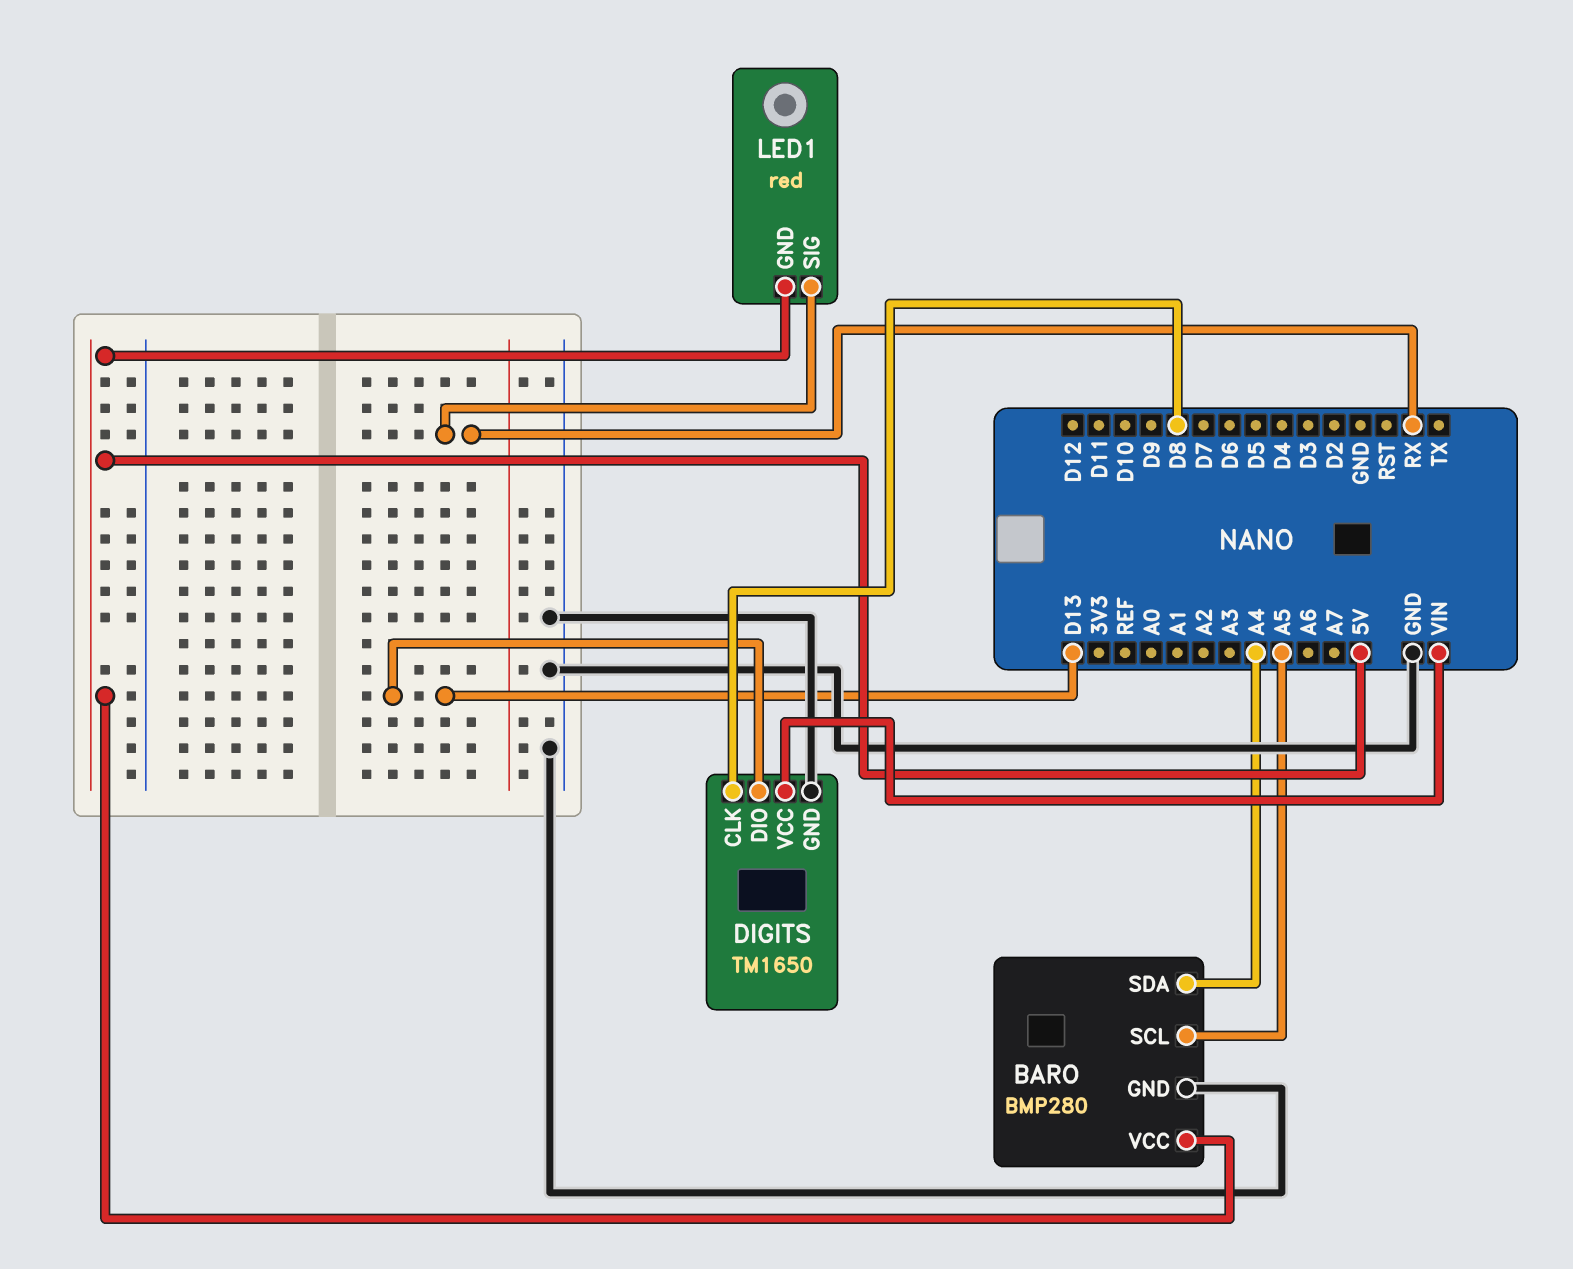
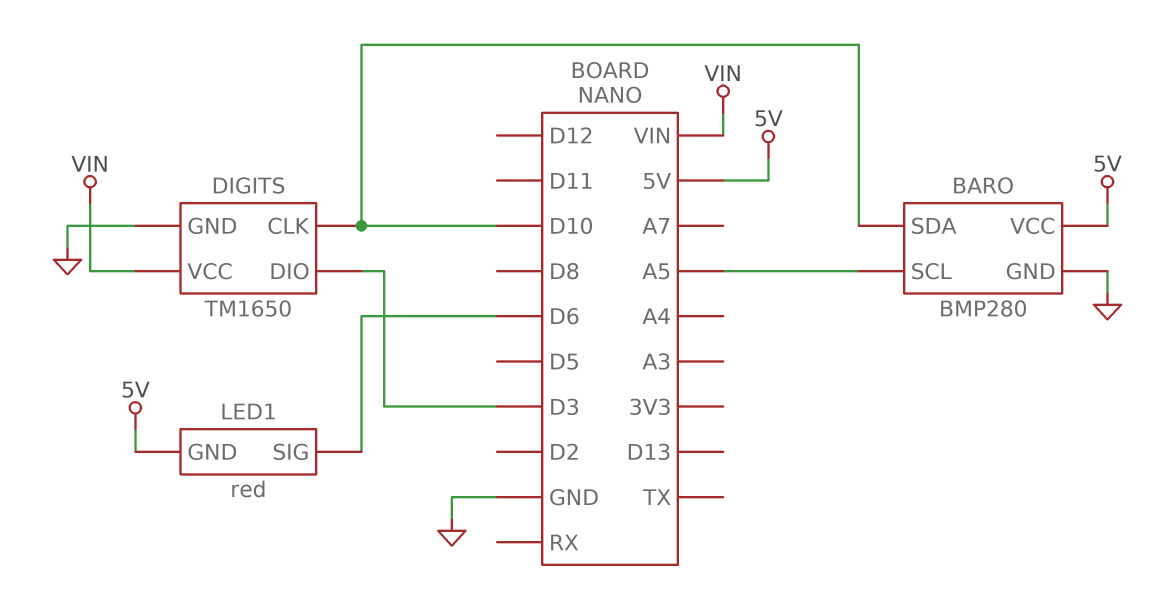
BARO pin SDA: A4 -> D10
DIGITS pin CLK: D8 -> D10
DIGITS pin DIO: D13 -> D3
LED1 pin SIG: RX -> D6

